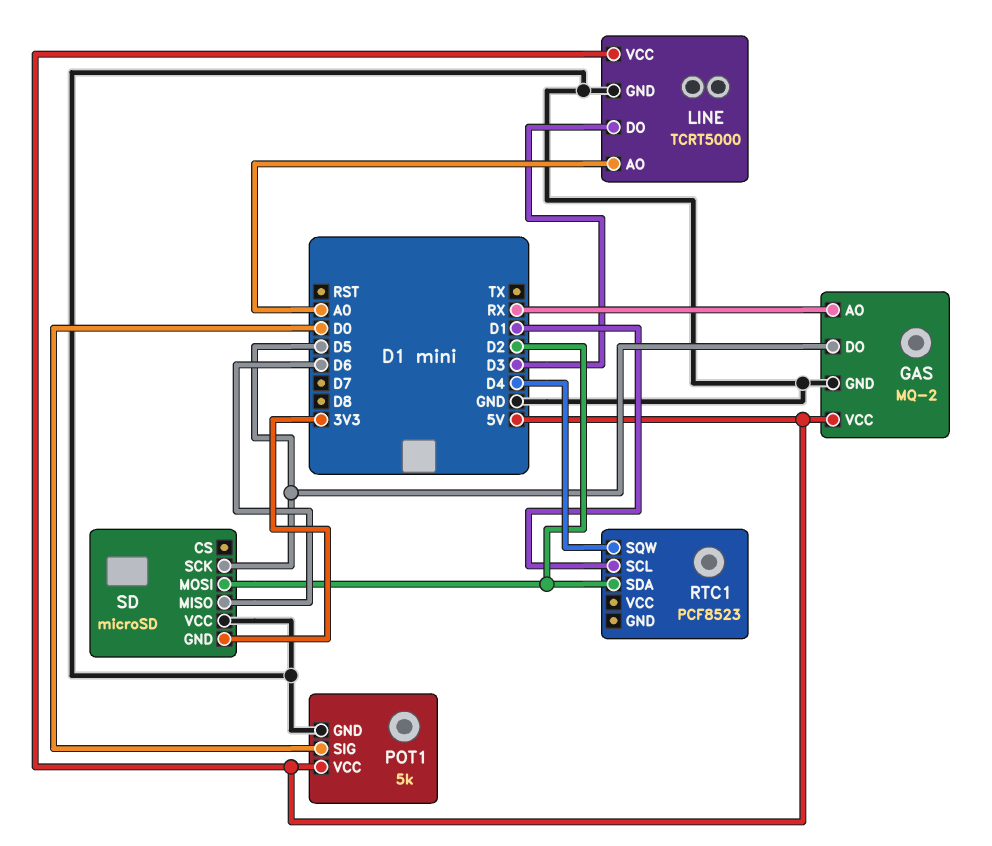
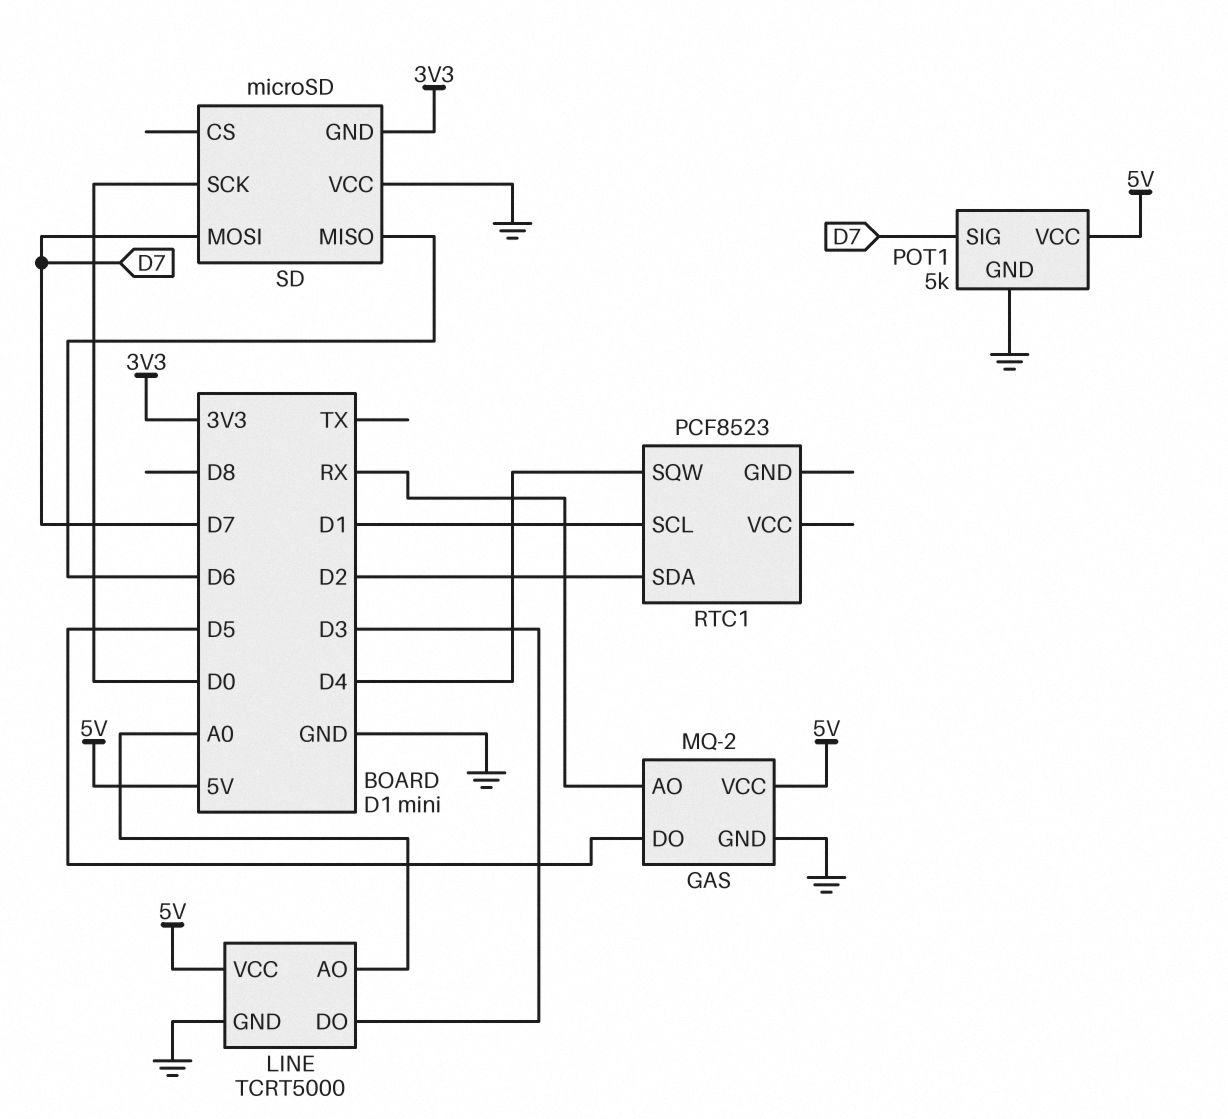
POT1 pin SIG: D0 -> D7
SD pin MOSI: D2 -> D7
SD pin SCK: D5 -> D0

